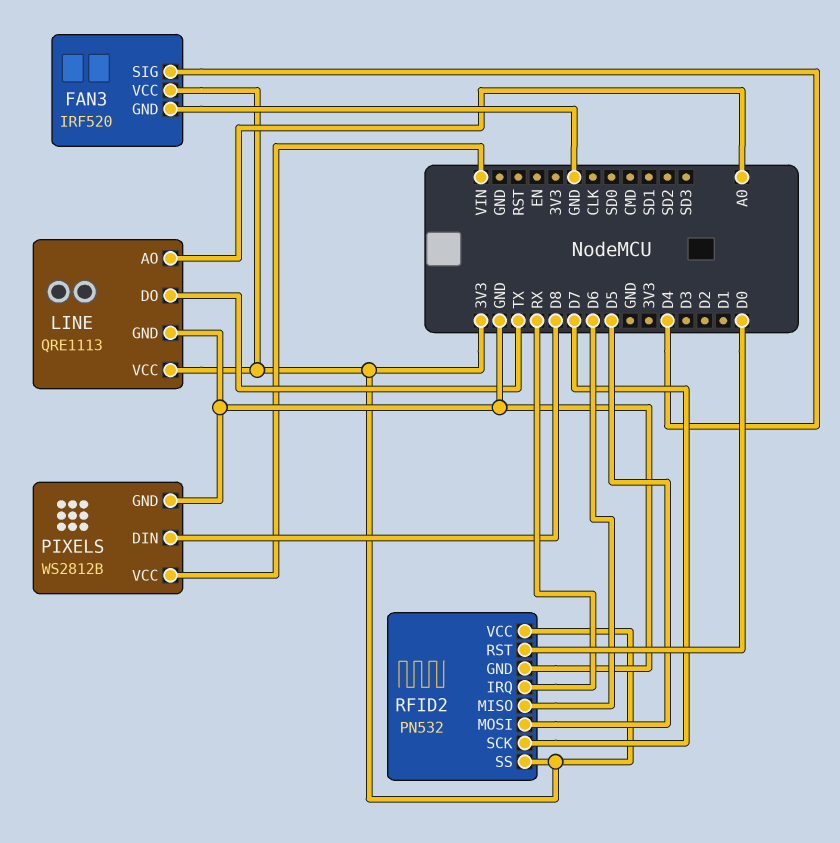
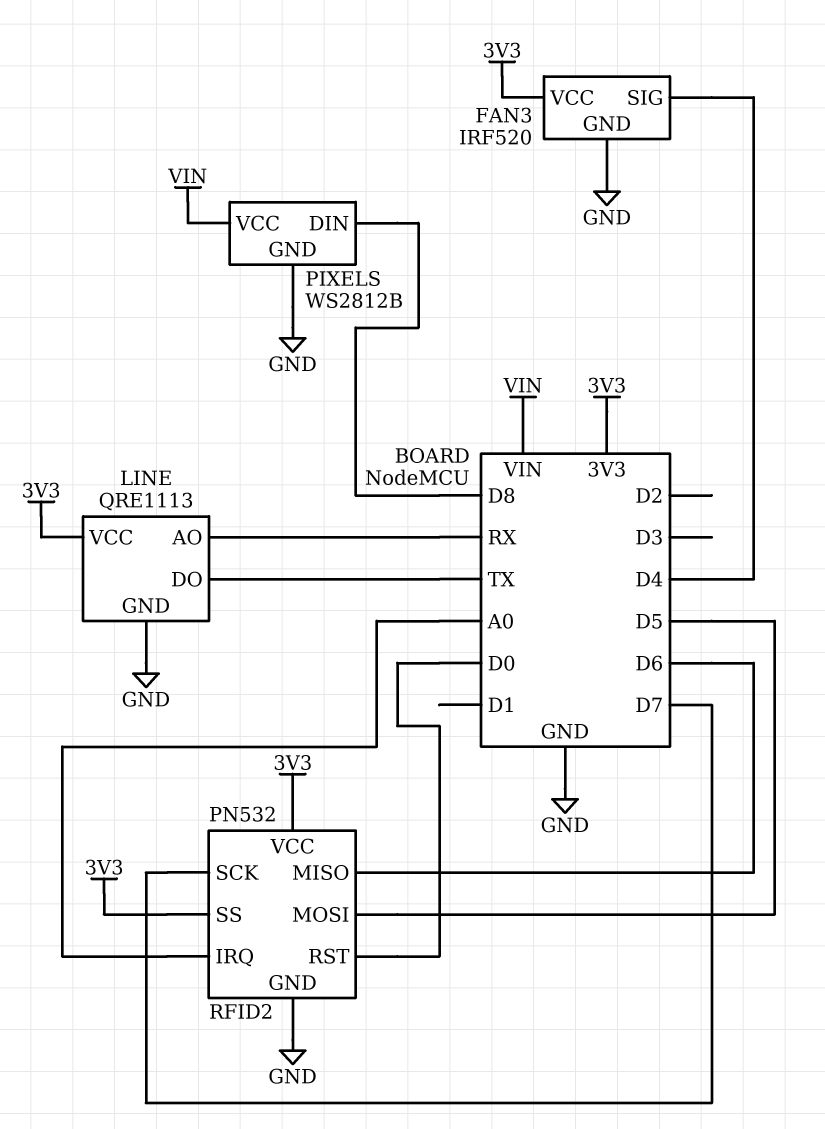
LINE pin AO: A0 -> RX
RFID2 pin IRQ: RX -> A0

